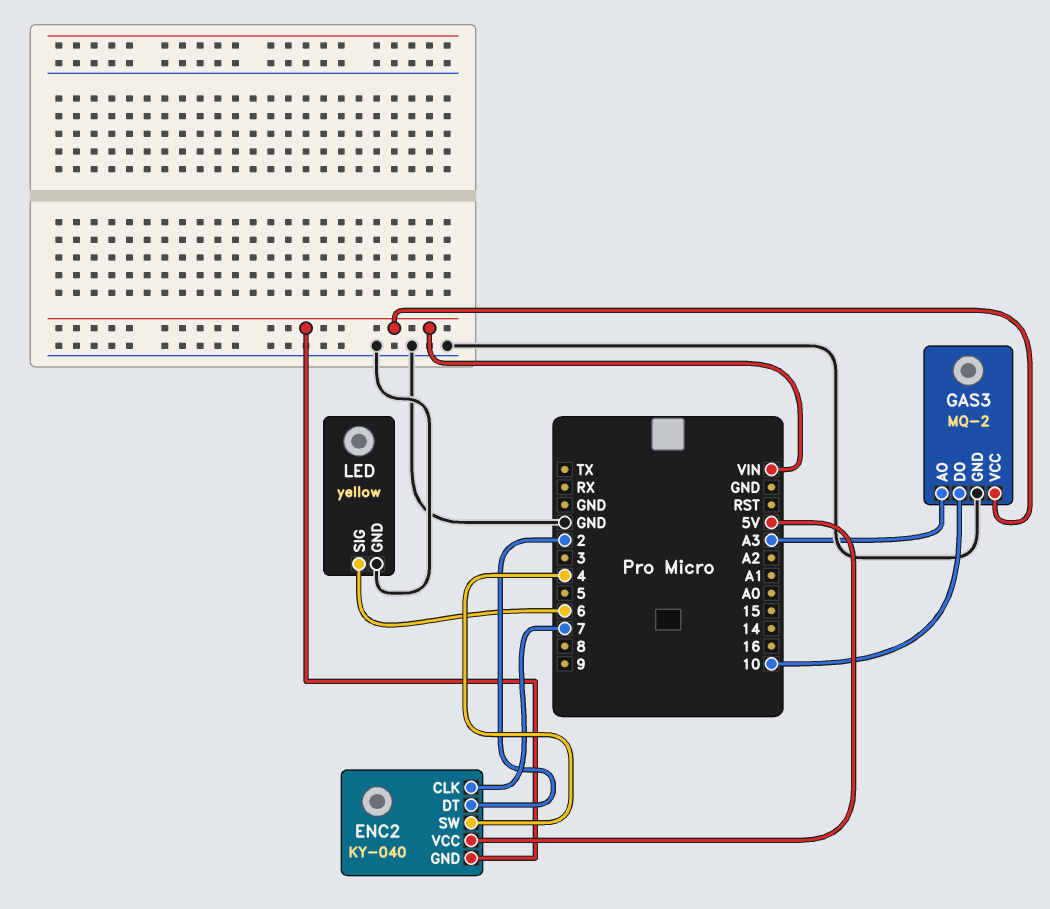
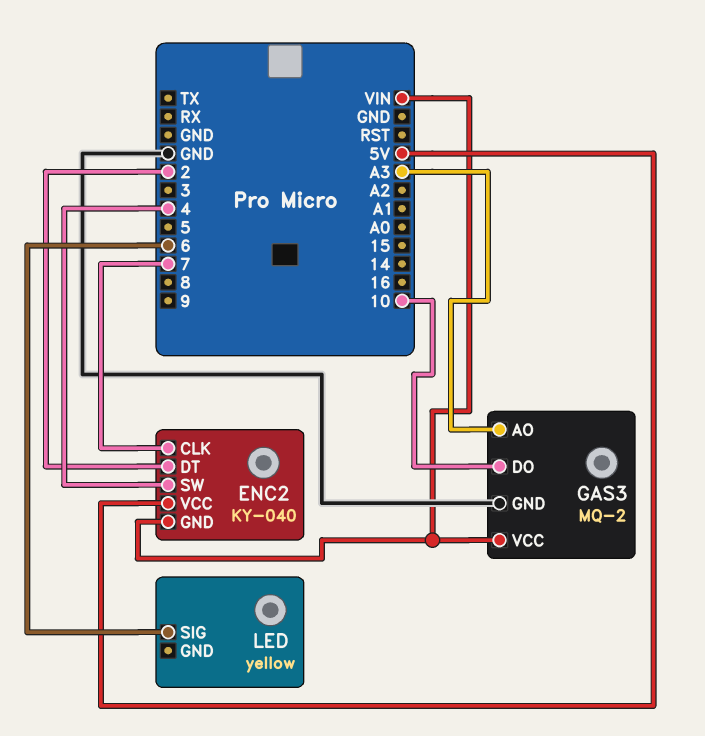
LED pin GND: GND -> none

